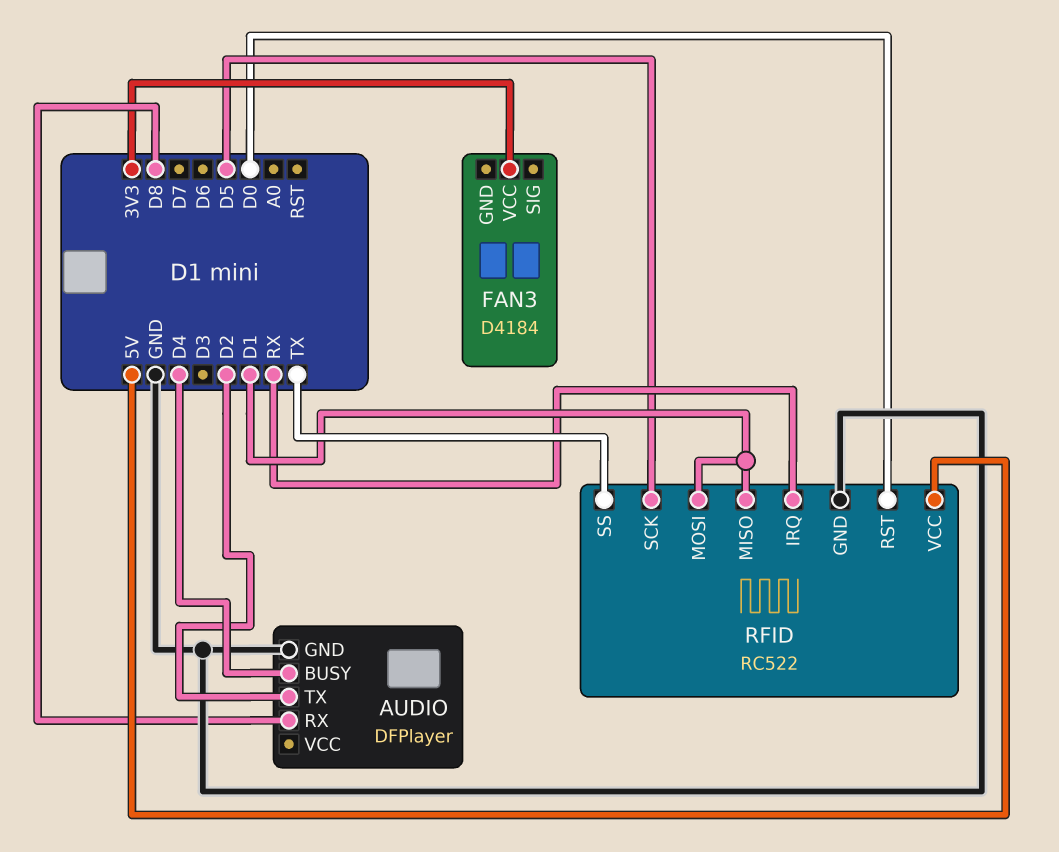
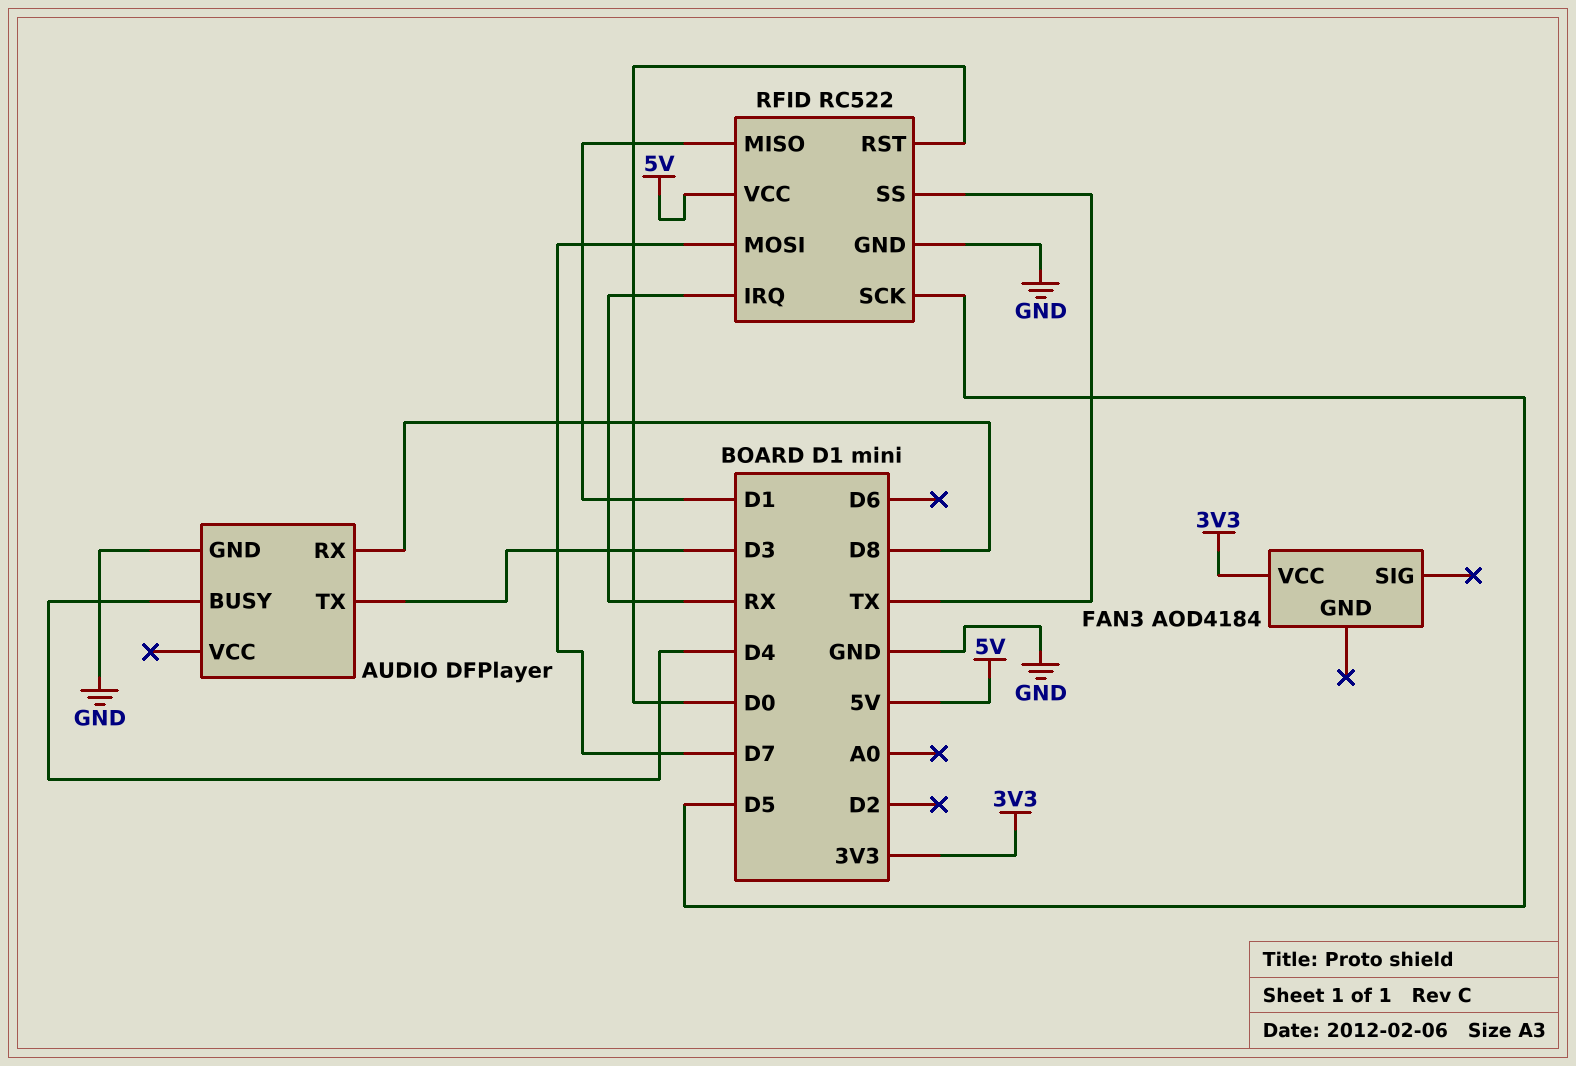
AUDIO pin TX: D2 -> D3
FAN3: D4184 -> AOD4184
RFID pin MOSI: D1 -> D7

